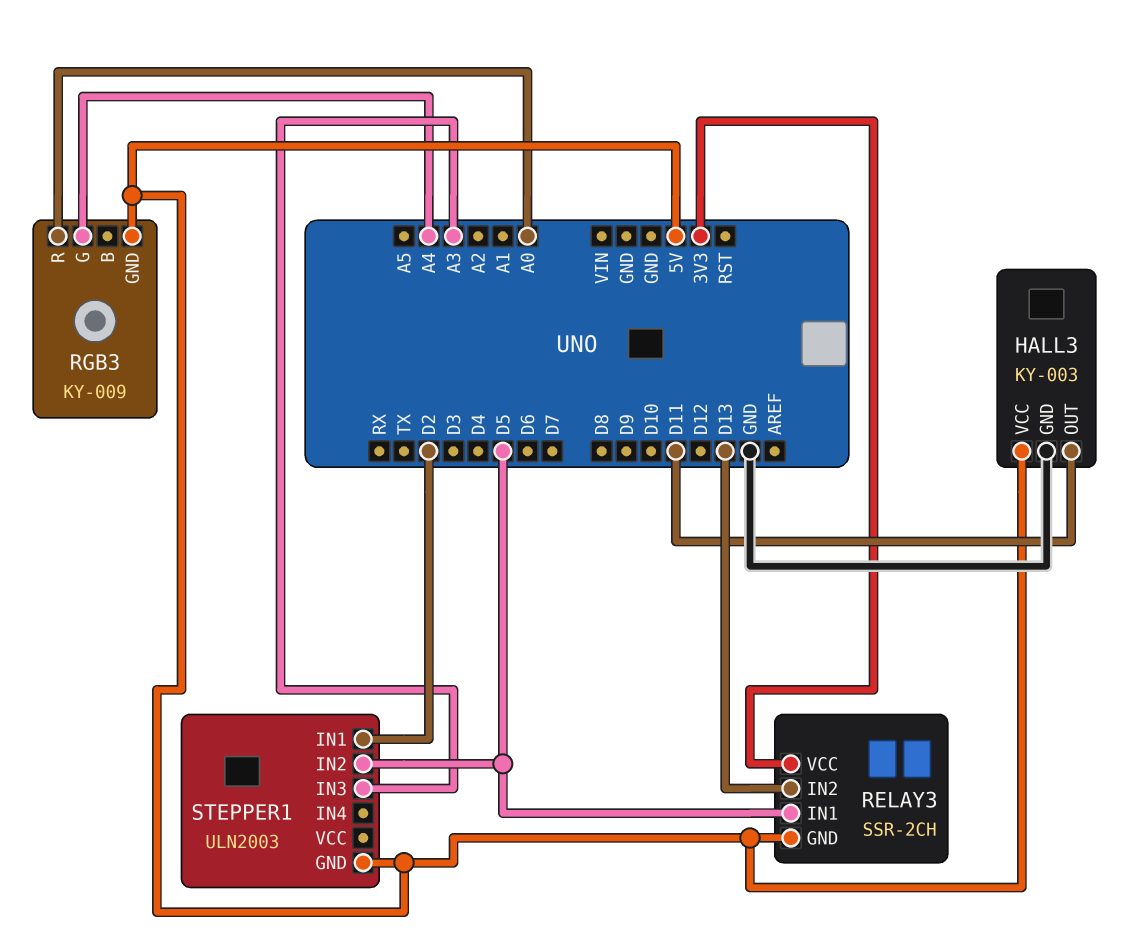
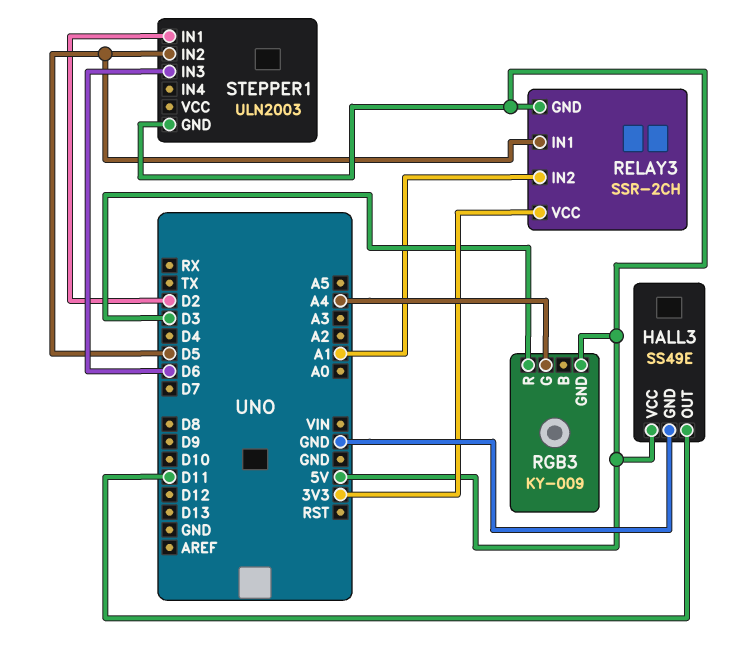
HALL3: KY-003 -> SS49E
RELAY3 pin IN2: D13 -> A1
RGB3 pin R: A0 -> D3
STEPPER1 pin IN3: A3 -> D6

